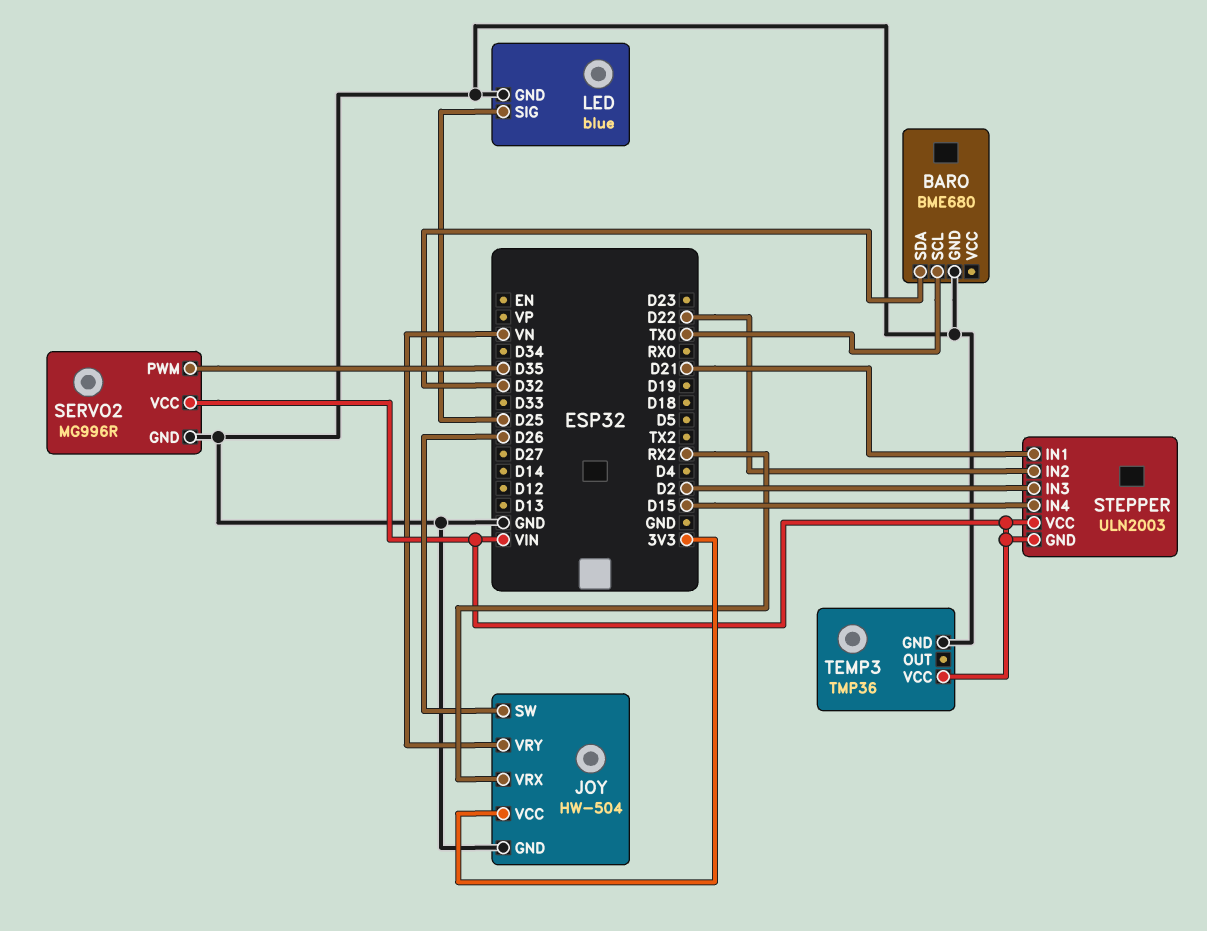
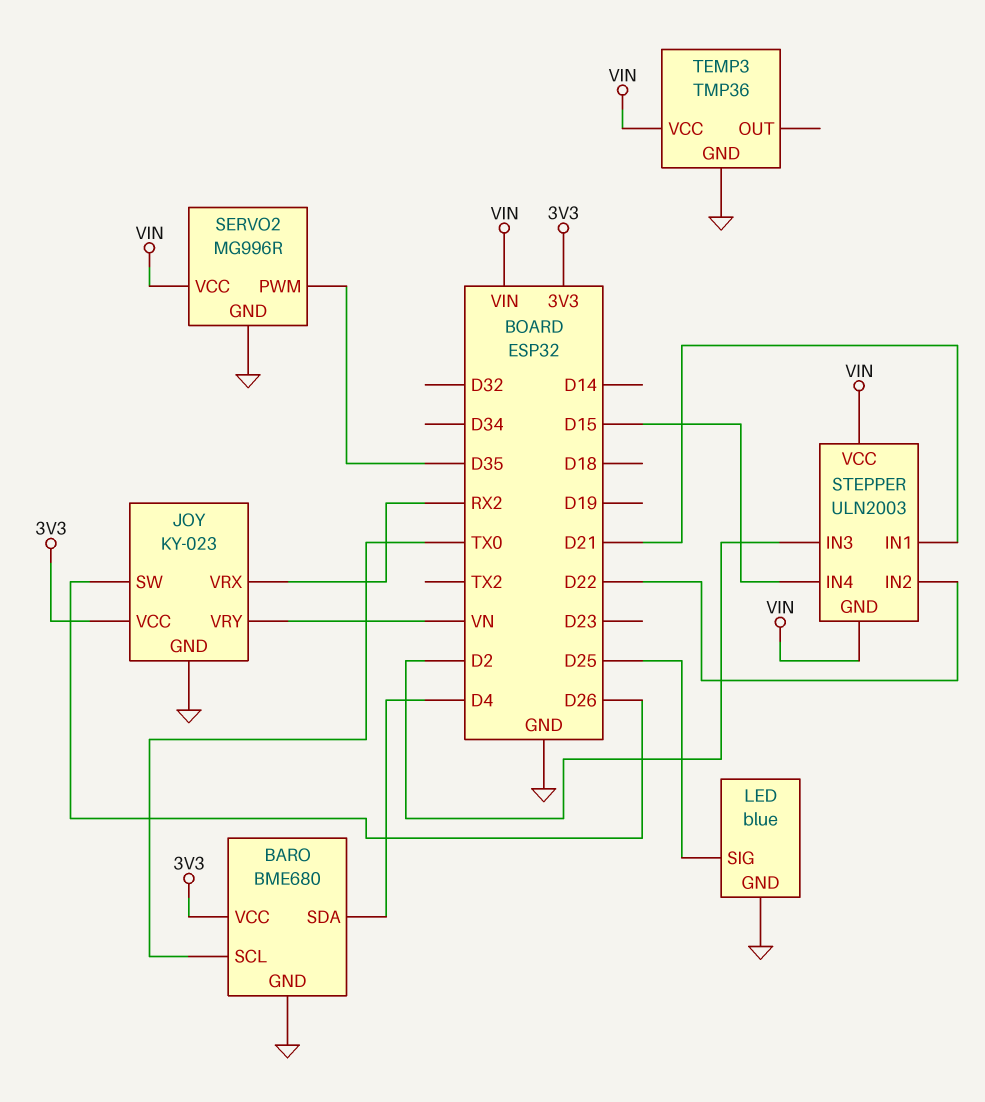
BARO pin SDA: D32 -> D4
BARO pin VCC: none -> 3V3
JOY: HW-504 -> KY-023

